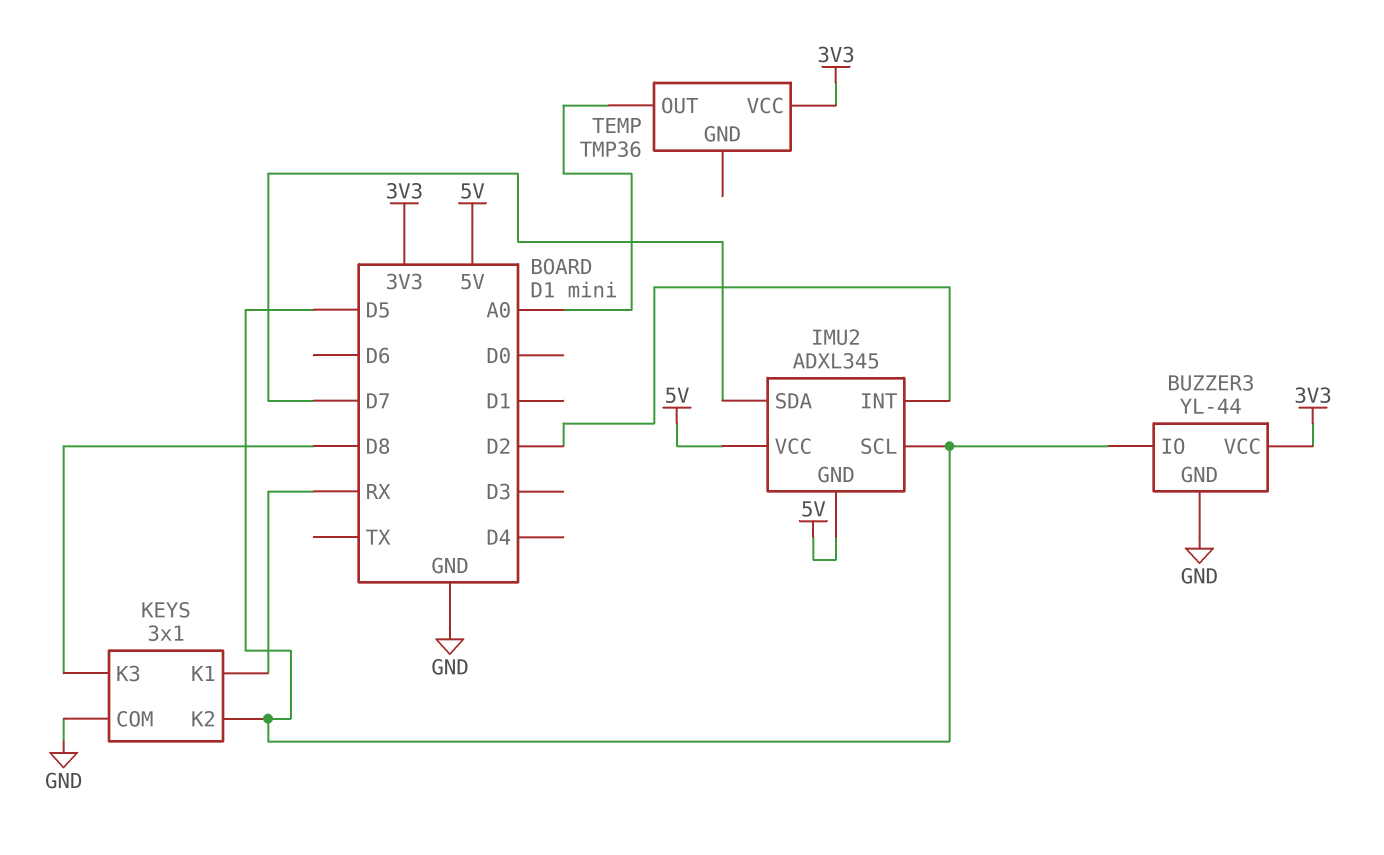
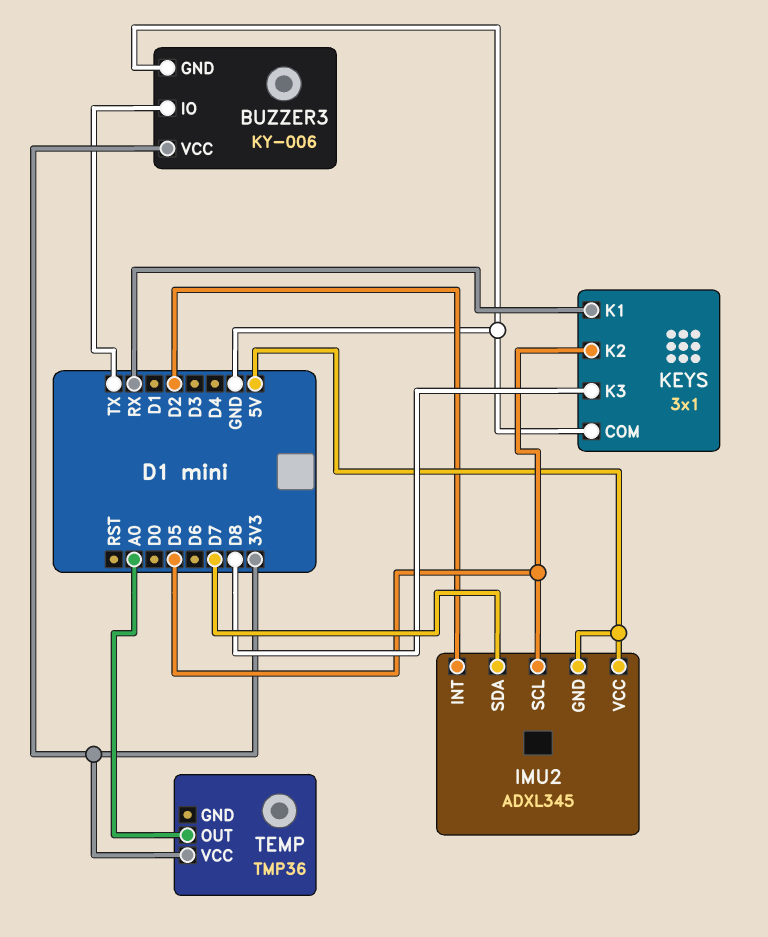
BUZZER3: YL-44 -> KY-006
BUZZER3 pin IO: D5 -> TX

